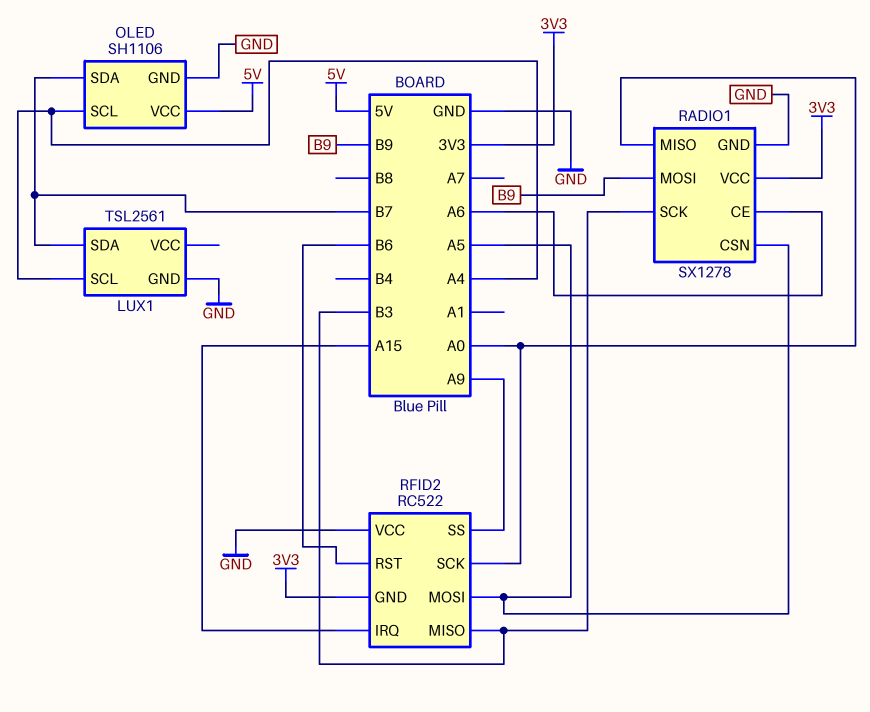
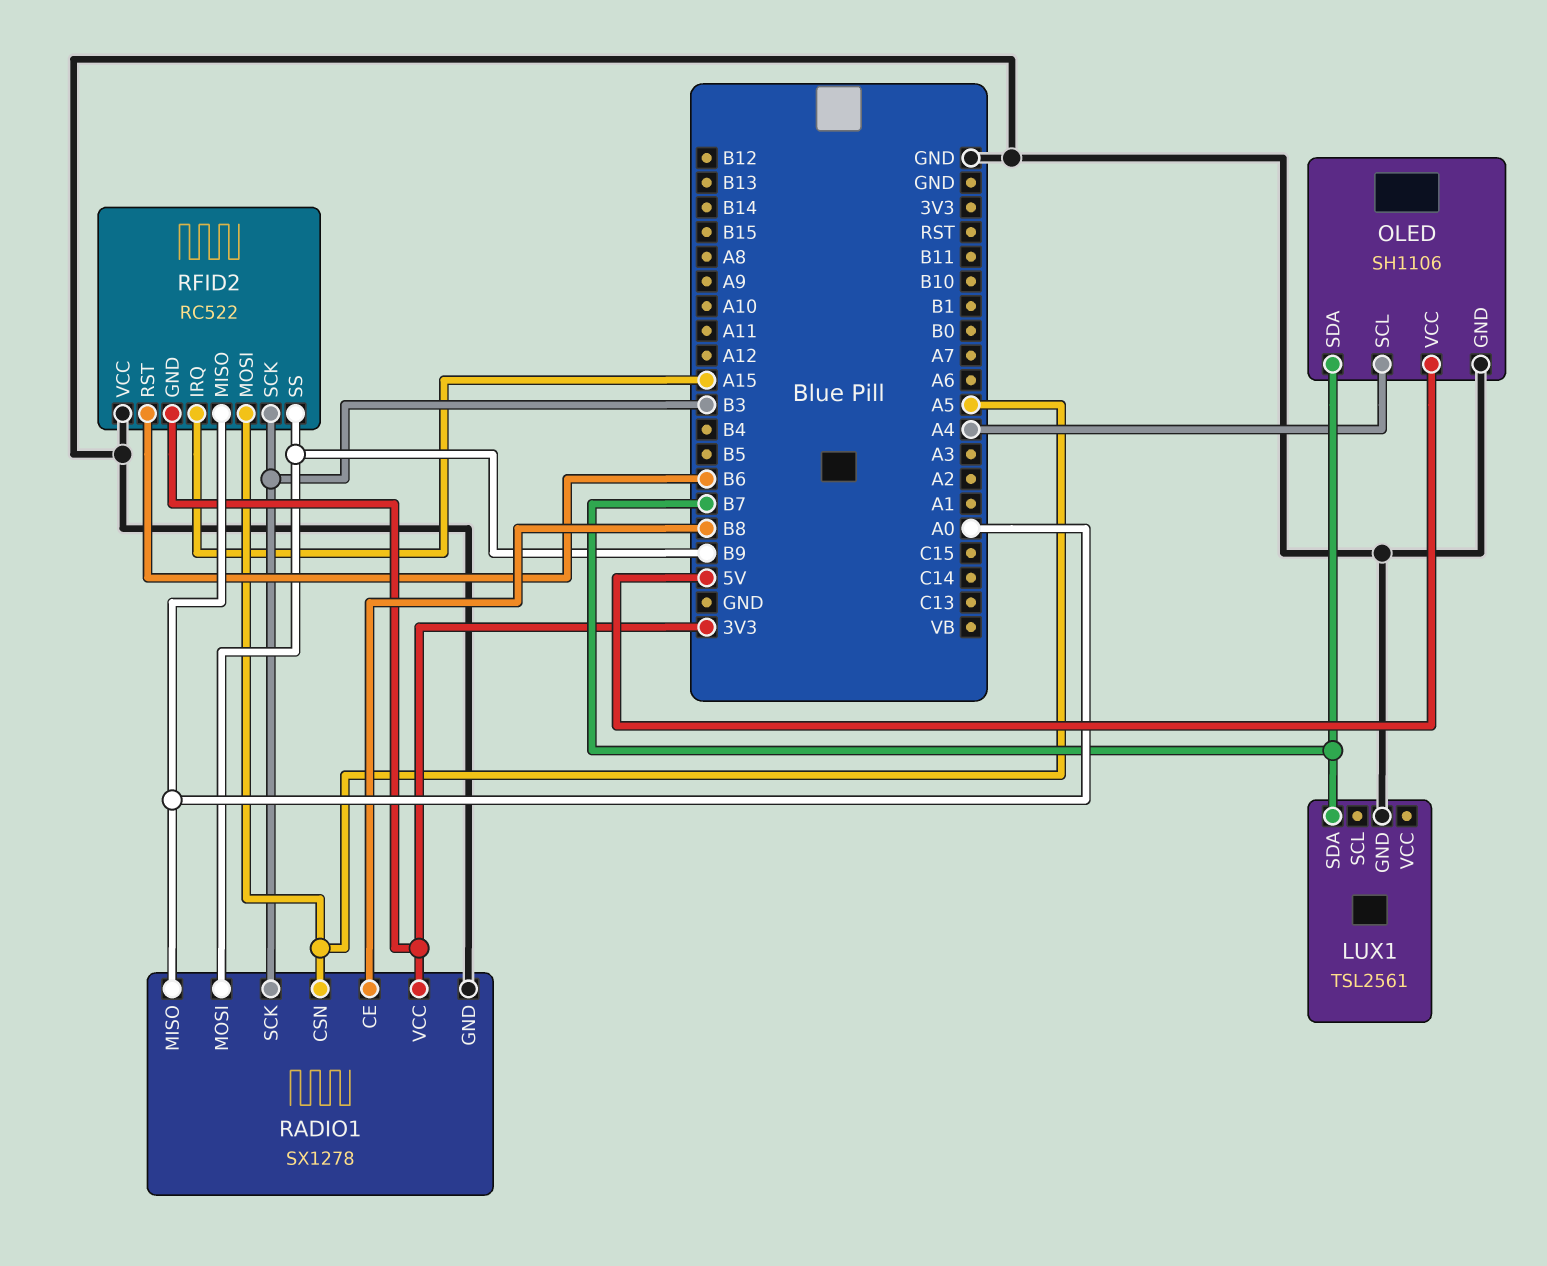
LUX1 pin SCL: A4 -> none
RADIO1 pin CE: A6 -> B8
RFID2 pin MISO: B3 -> A0
RFID2 pin SCK: A0 -> B3
RFID2 pin SS: A9 -> B9

